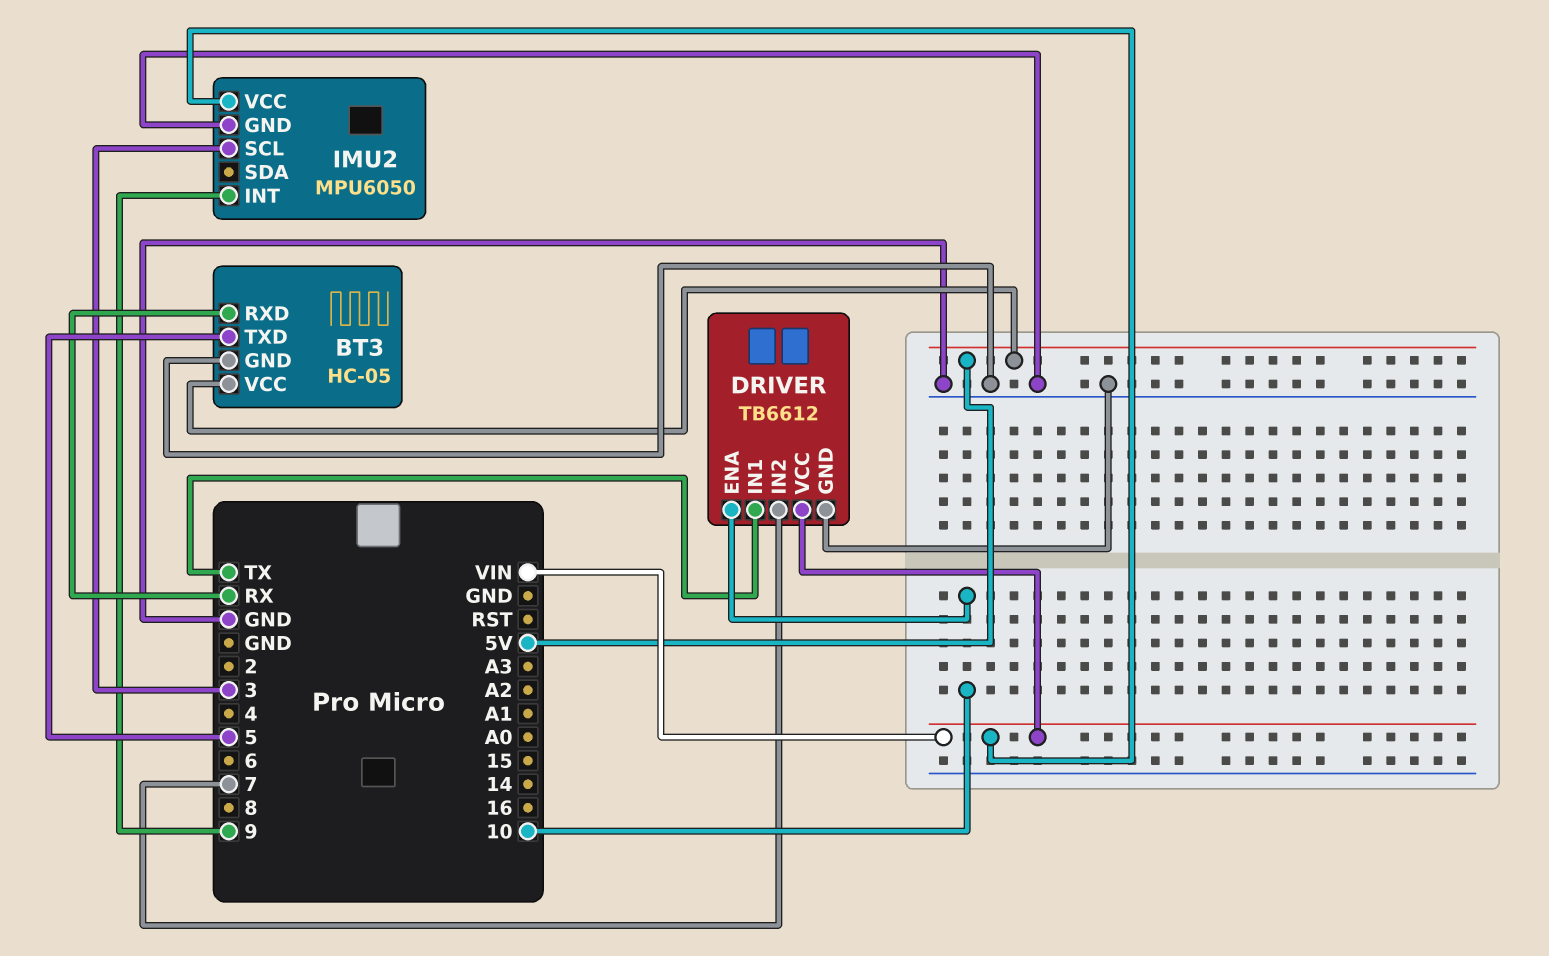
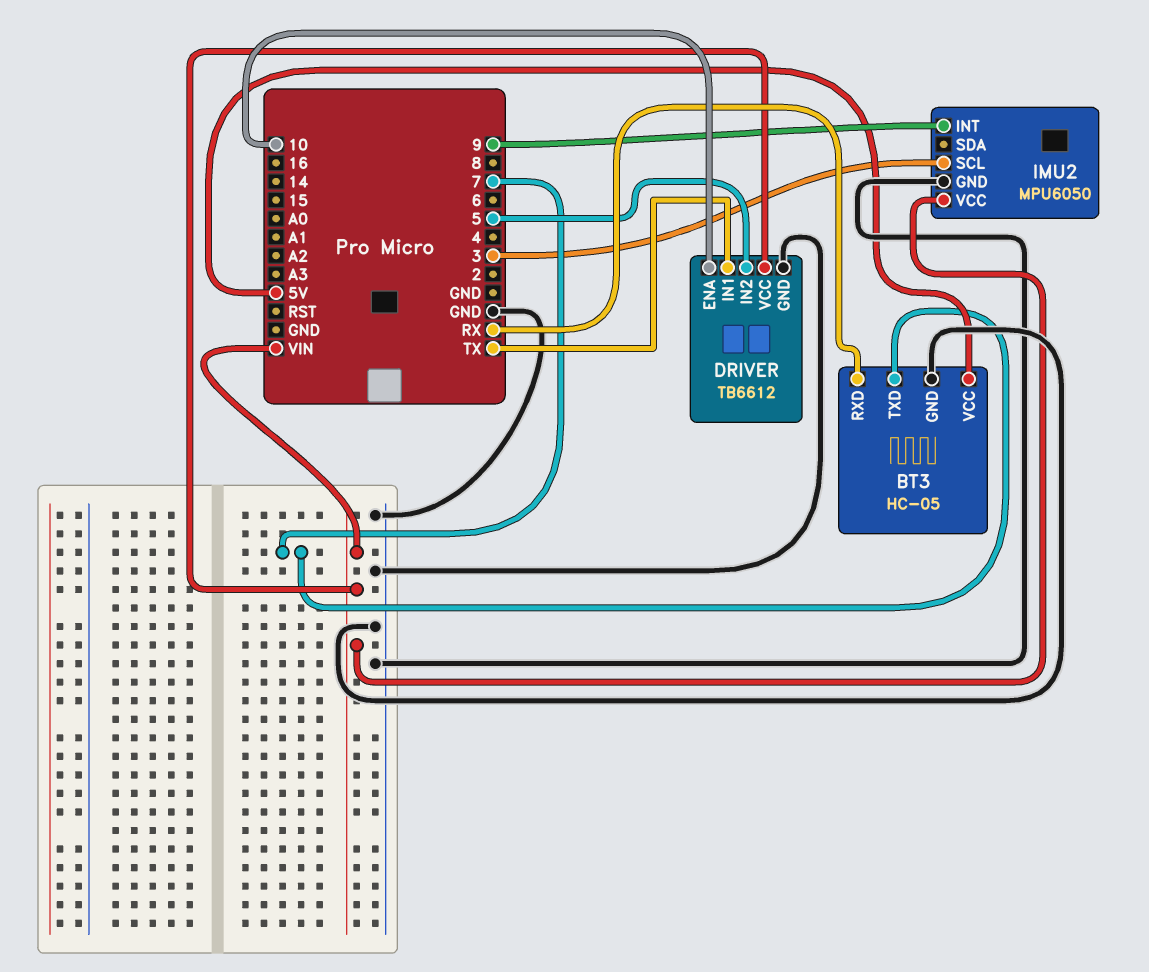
BT3 pin TXD: 5 -> 7
DRIVER pin IN2: 7 -> 5

